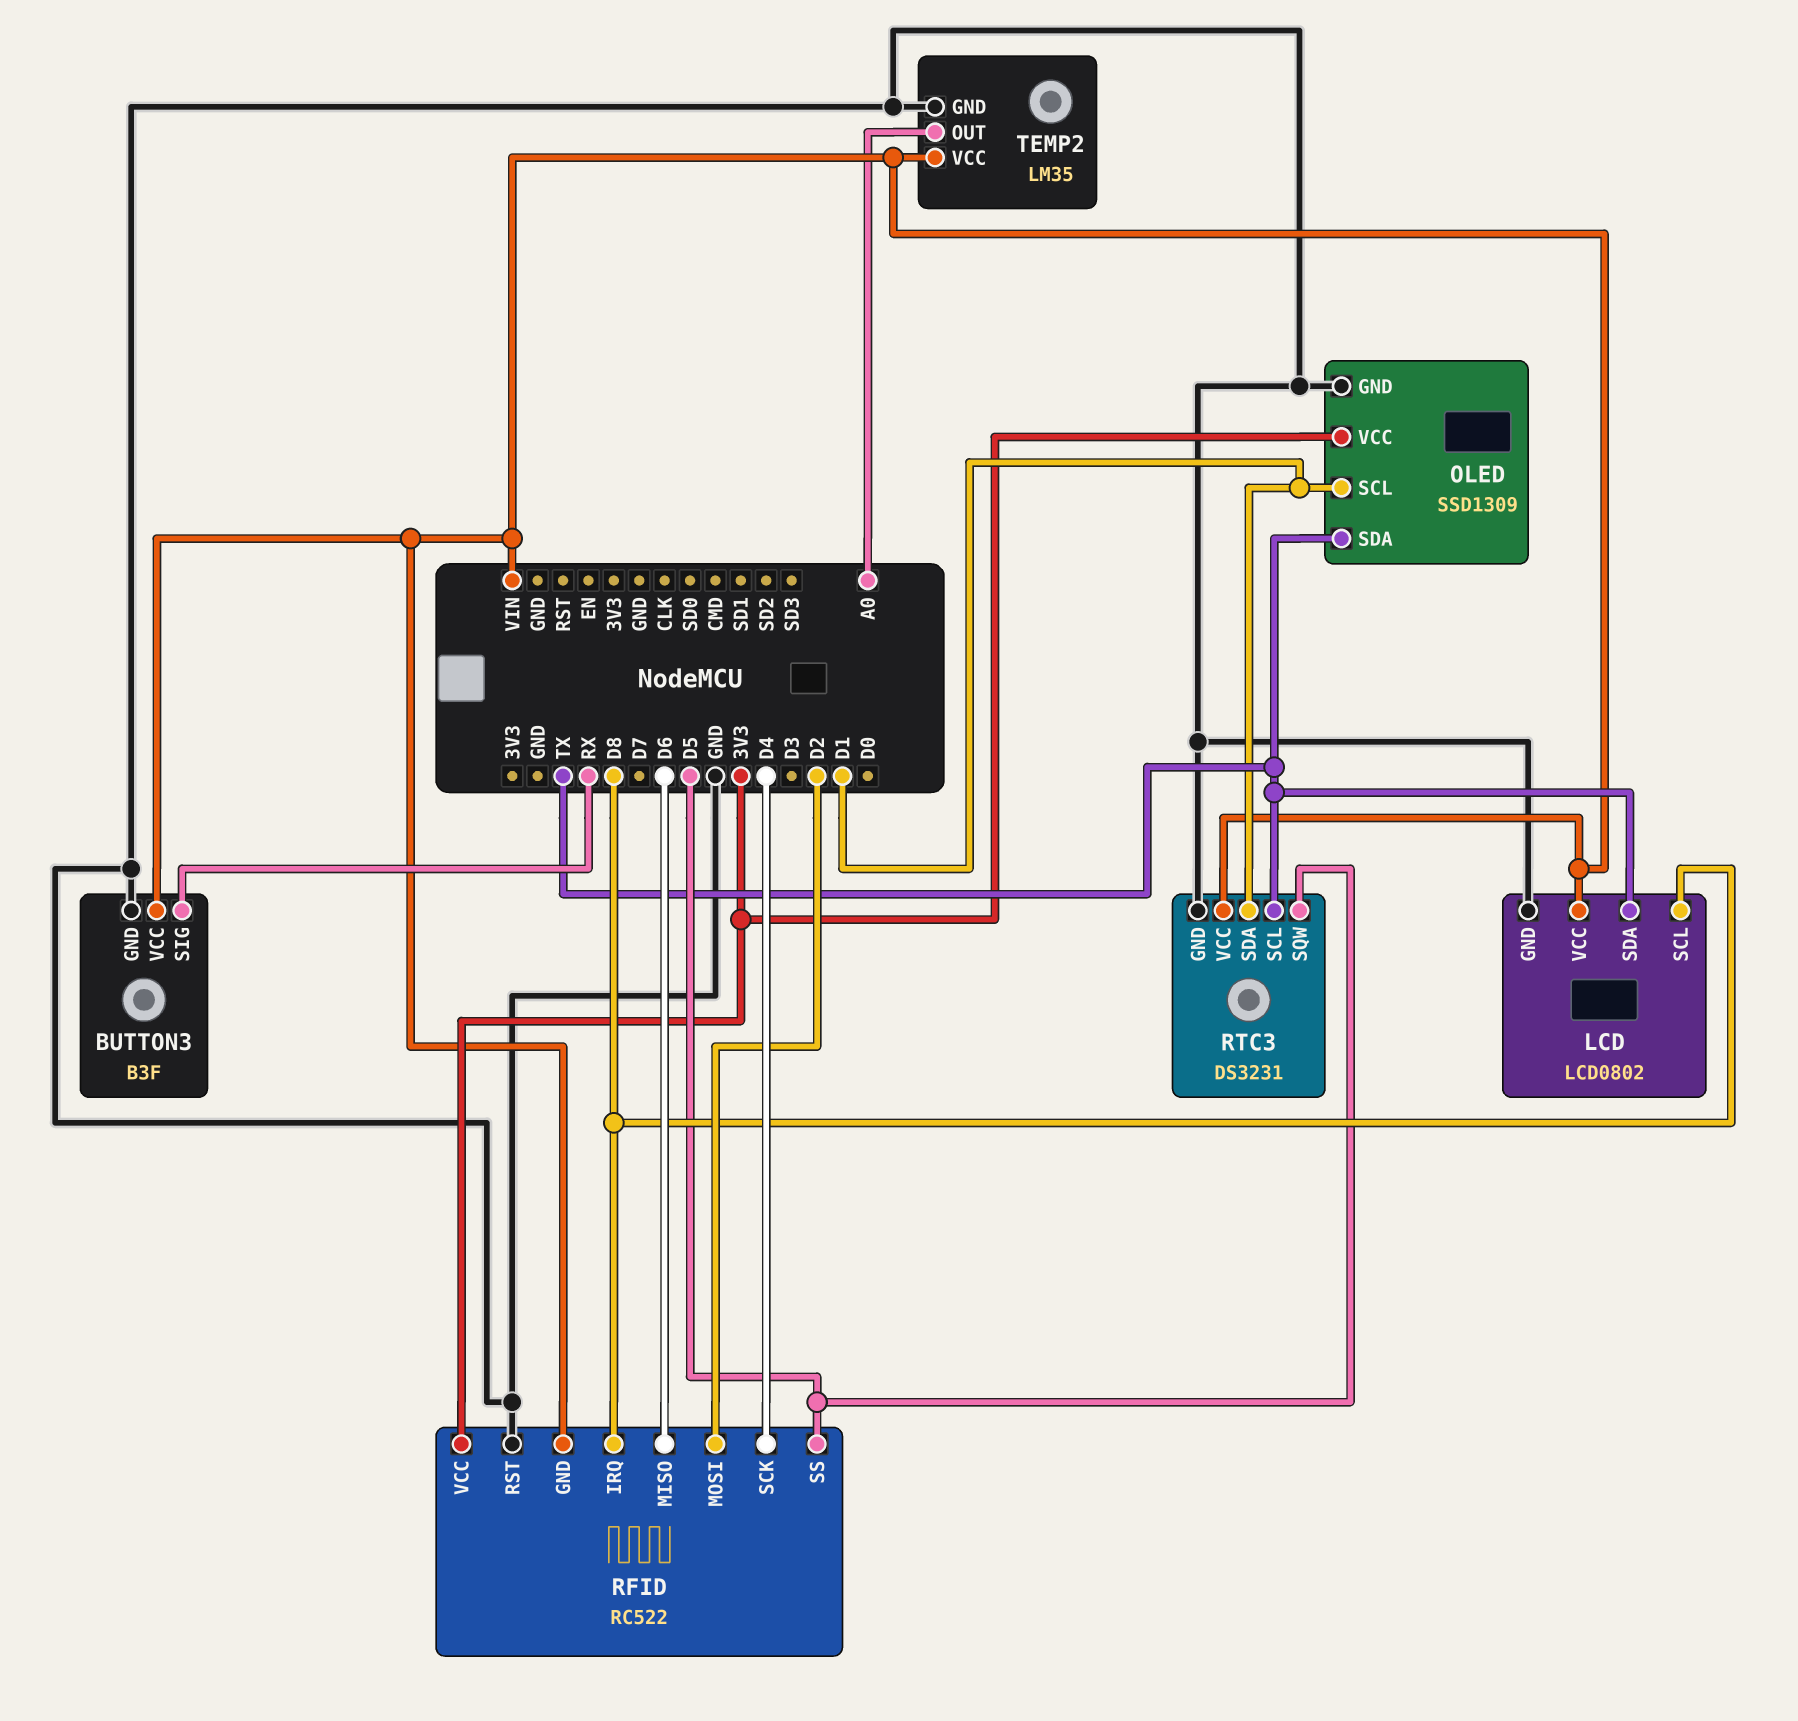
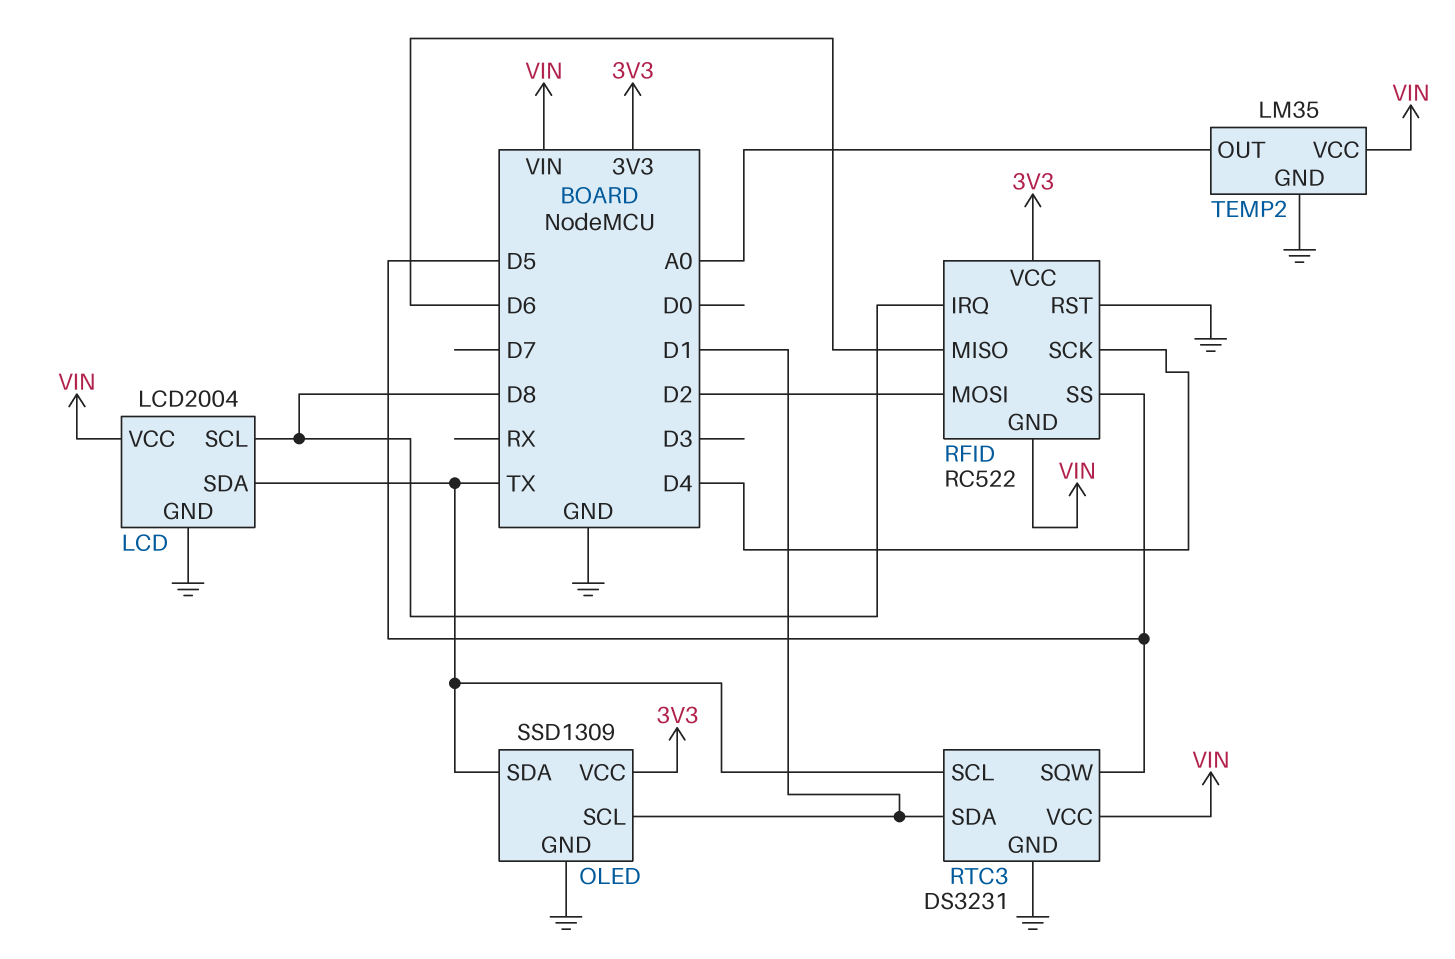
BUTTON3: B3F -> none
BUTTON3 pin GND: GND -> none
BUTTON3 pin SIG: RX -> none
BUTTON3 pin VCC: VIN -> none
LCD: LCD0802 -> LCD2004

